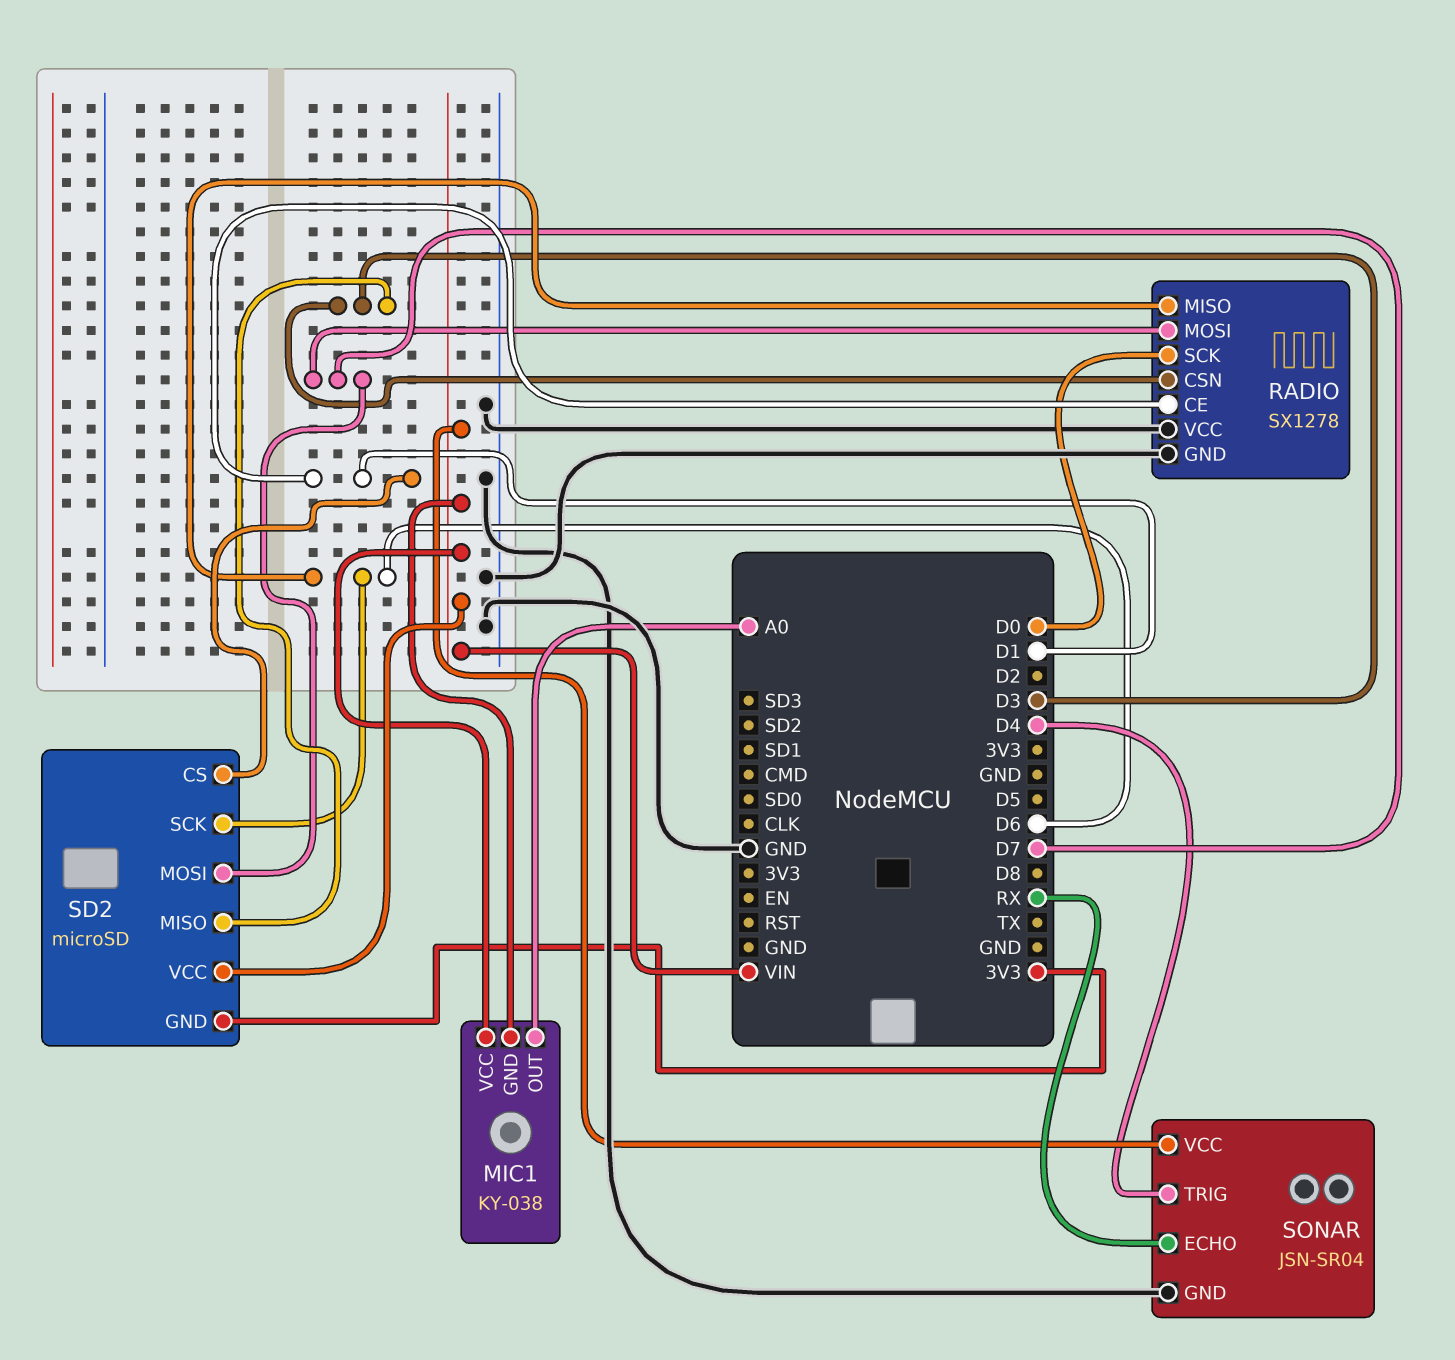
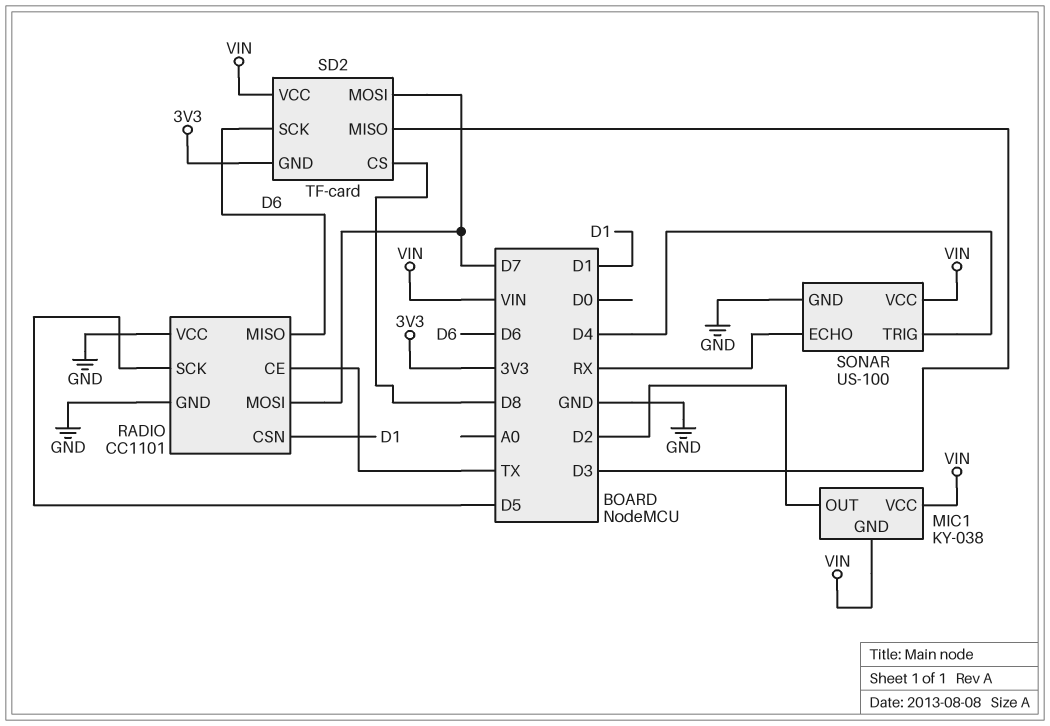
MIC1 pin OUT: A0 -> D2
RADIO: SX1278 -> CC1101
RADIO pin CE: D1 -> TX
RADIO pin CSN: D3 -> D1
RADIO pin SCK: D0 -> D5
SD2: microSD -> TF-card
SD2 pin CS: D1 -> D8
SONAR: JSN-SR04 -> US-100

